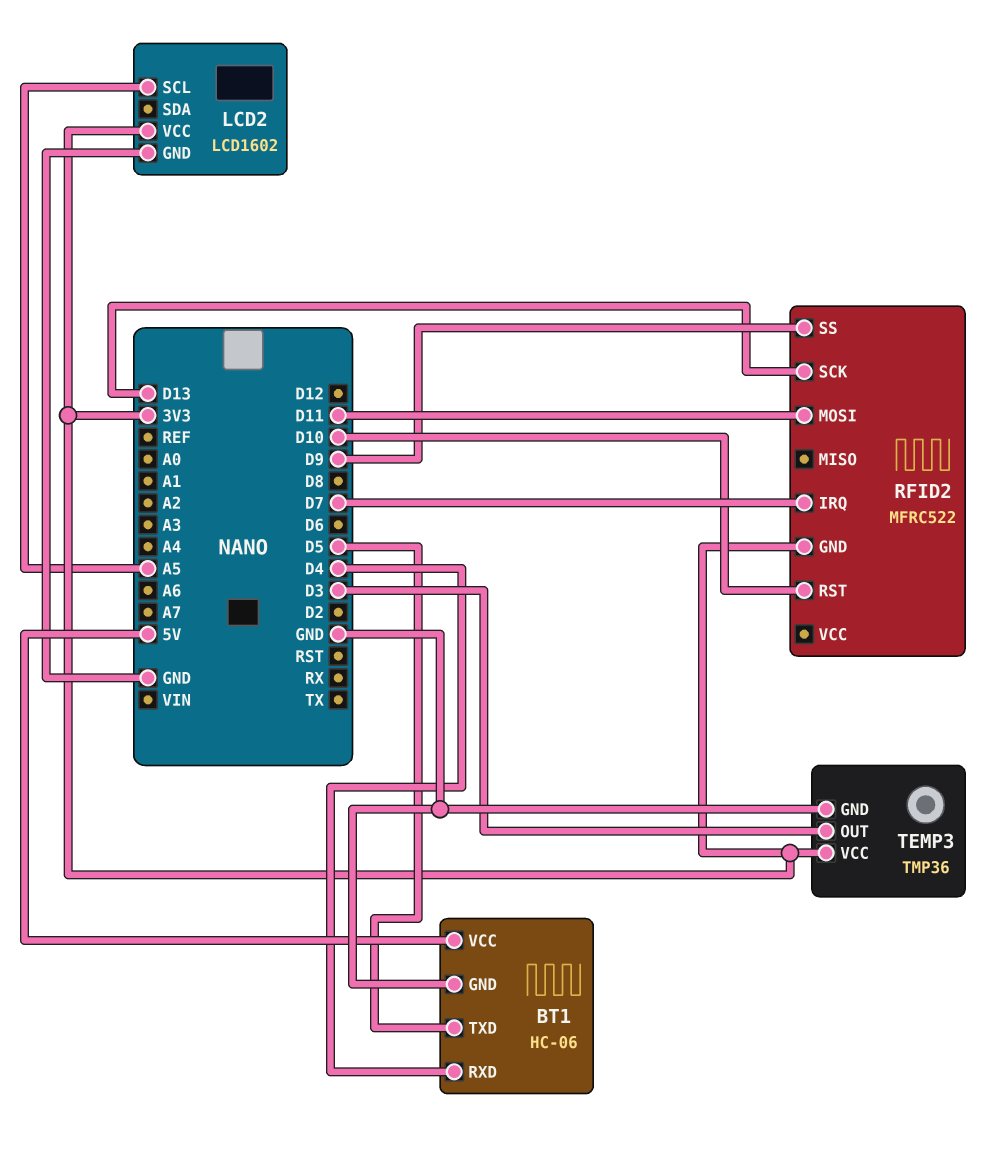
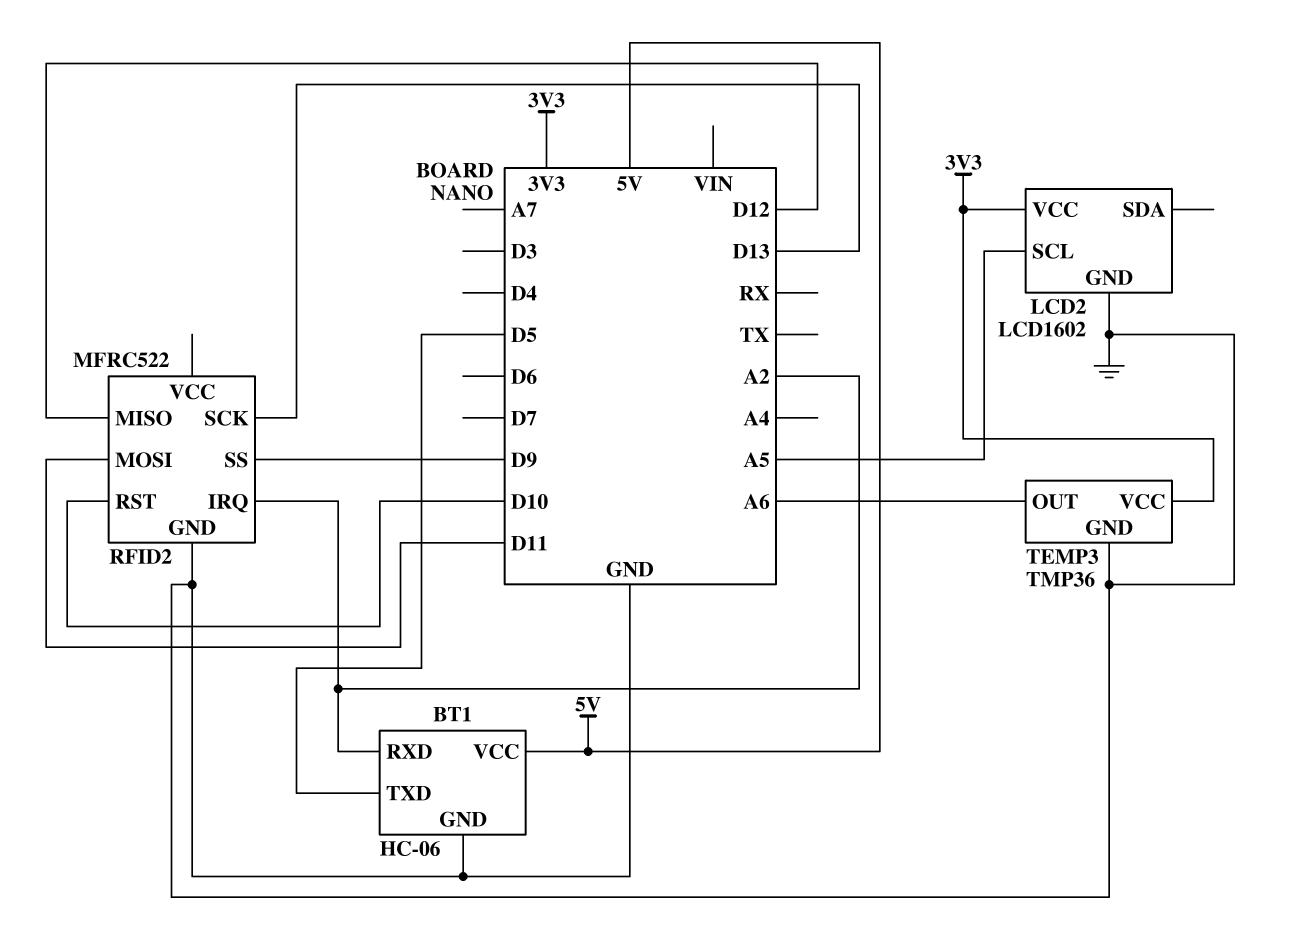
BT1 pin RXD: D4 -> A2
RFID2 pin GND: 3V3 -> GND
RFID2 pin IRQ: D7 -> A2
RFID2 pin MISO: none -> D12
TEMP3 pin OUT: D3 -> A6

